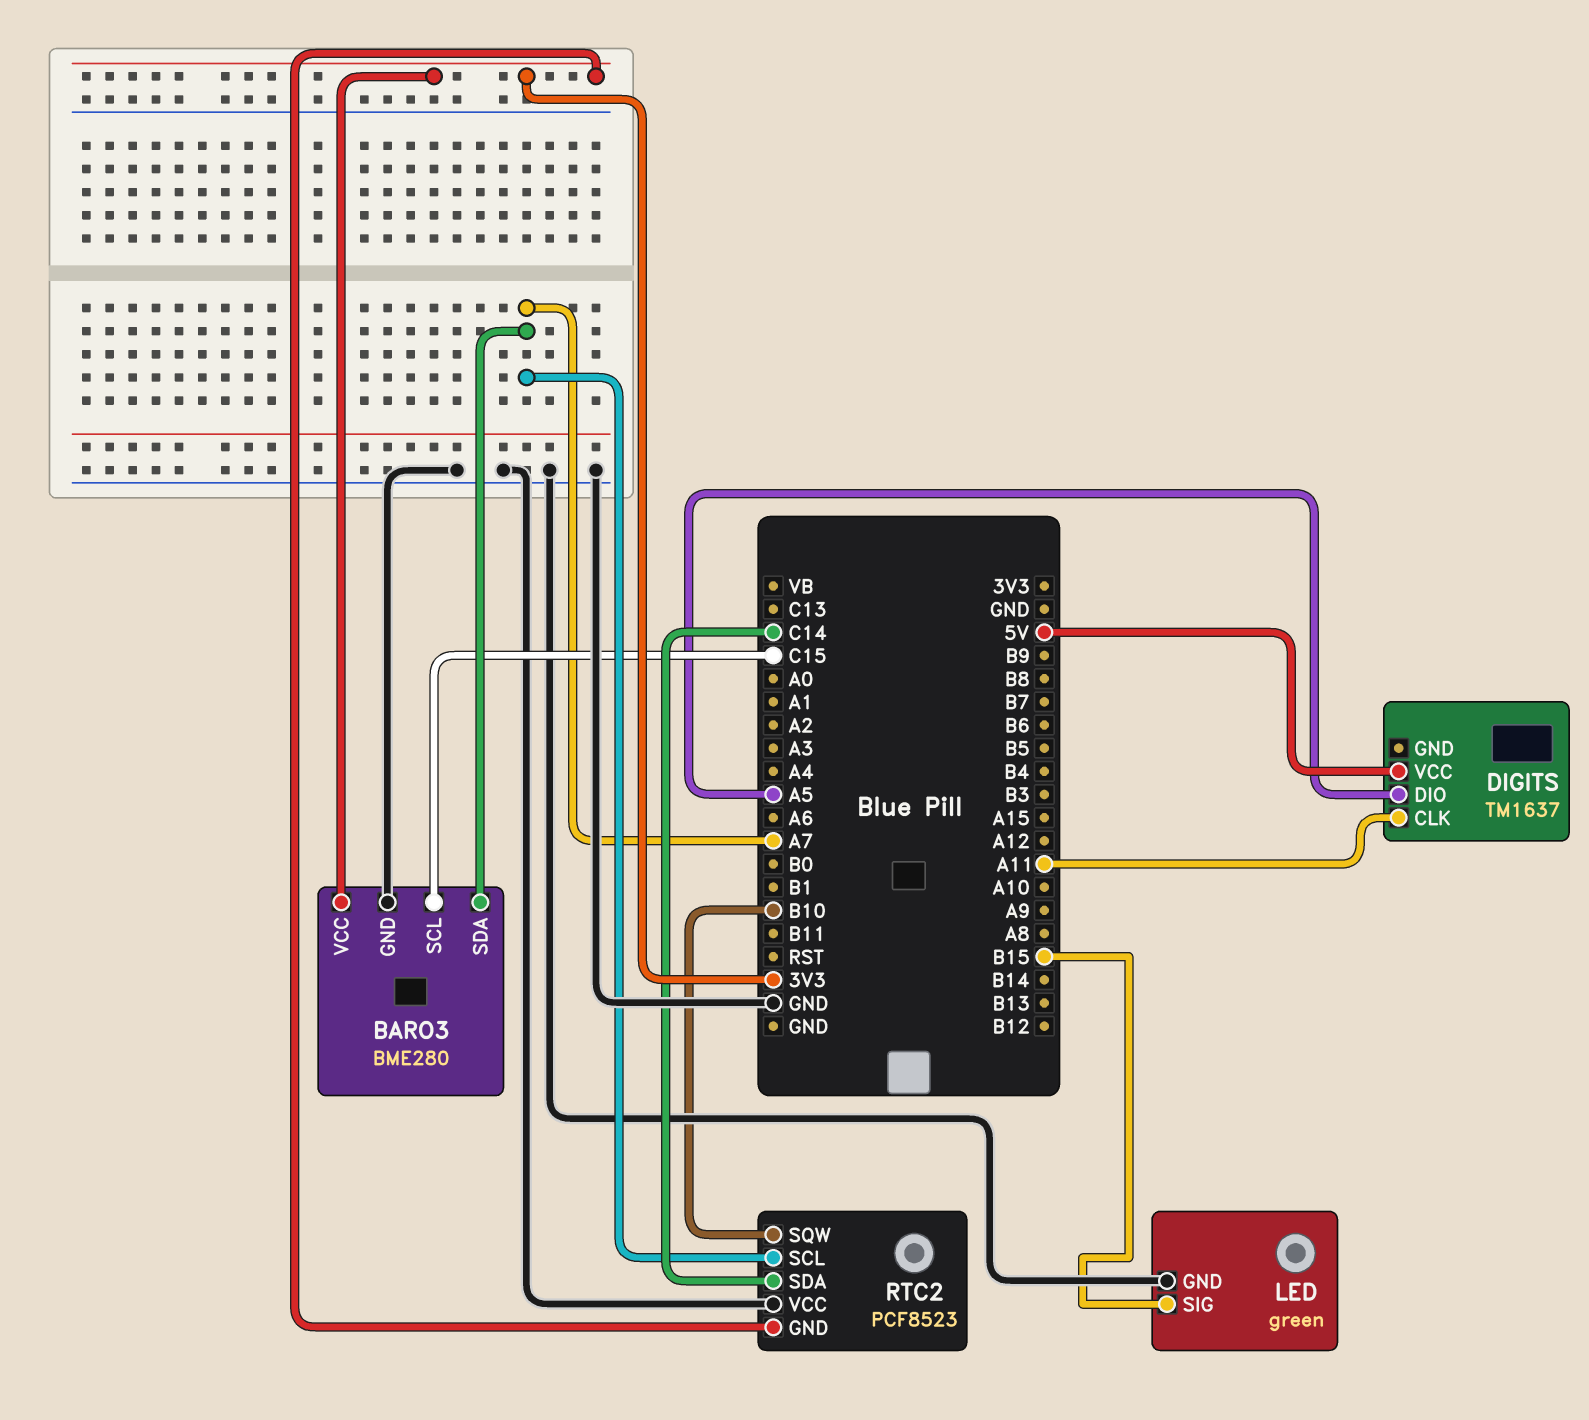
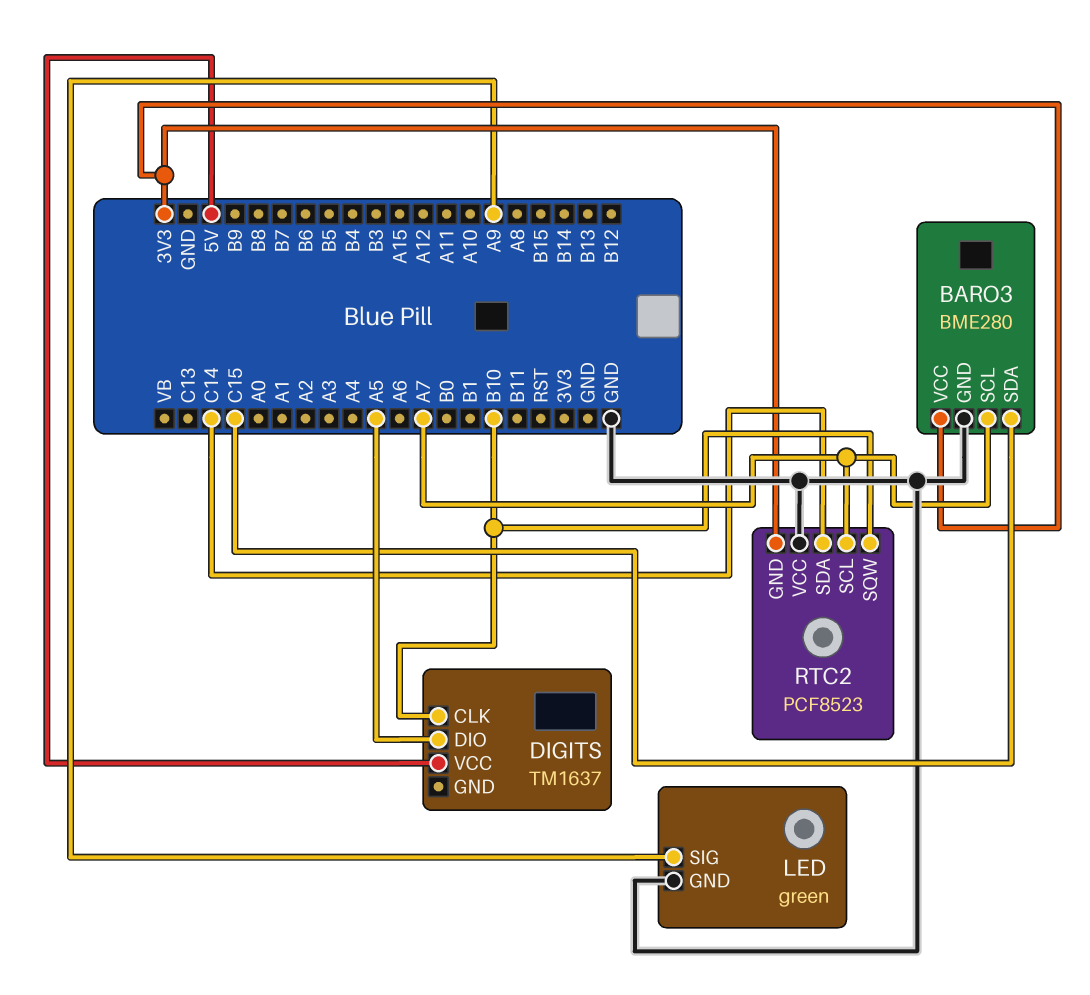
BARO3 pin SCL: C15 -> A7
BARO3 pin SDA: A7 -> C15
DIGITS pin CLK: A11 -> B10
LED pin SIG: B15 -> A9

